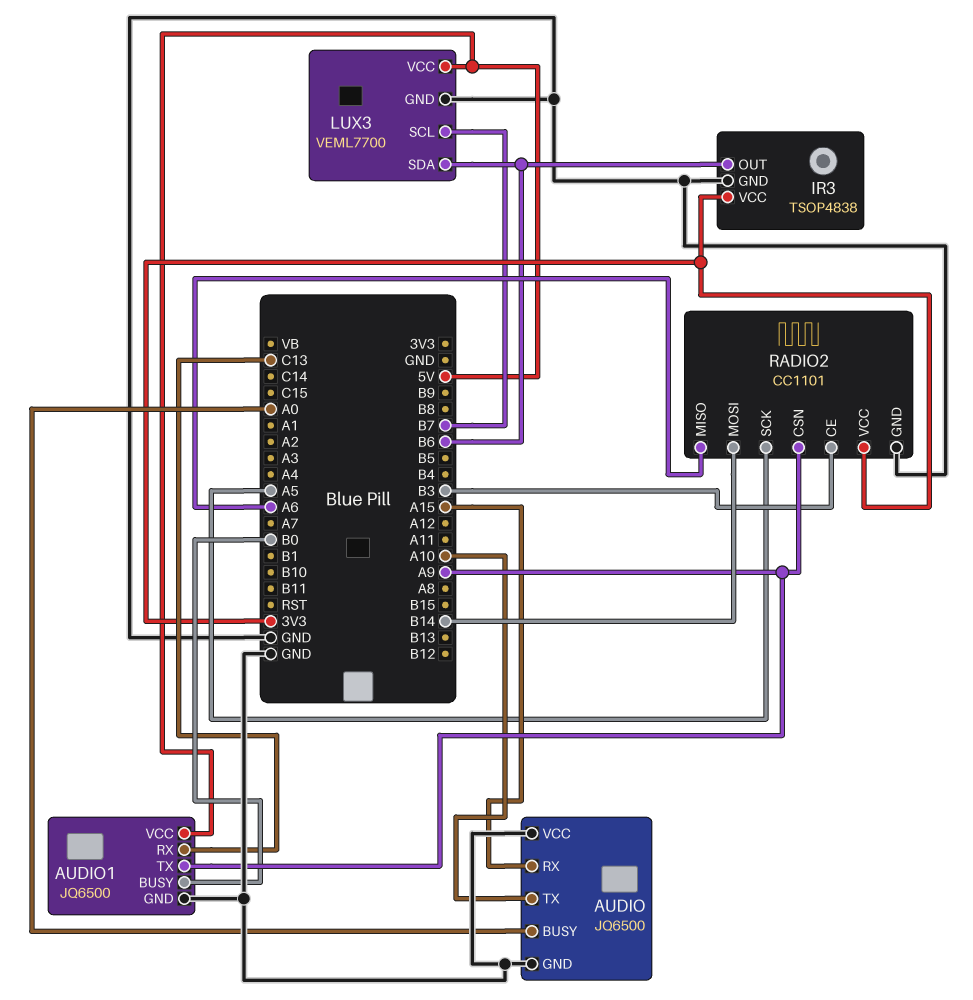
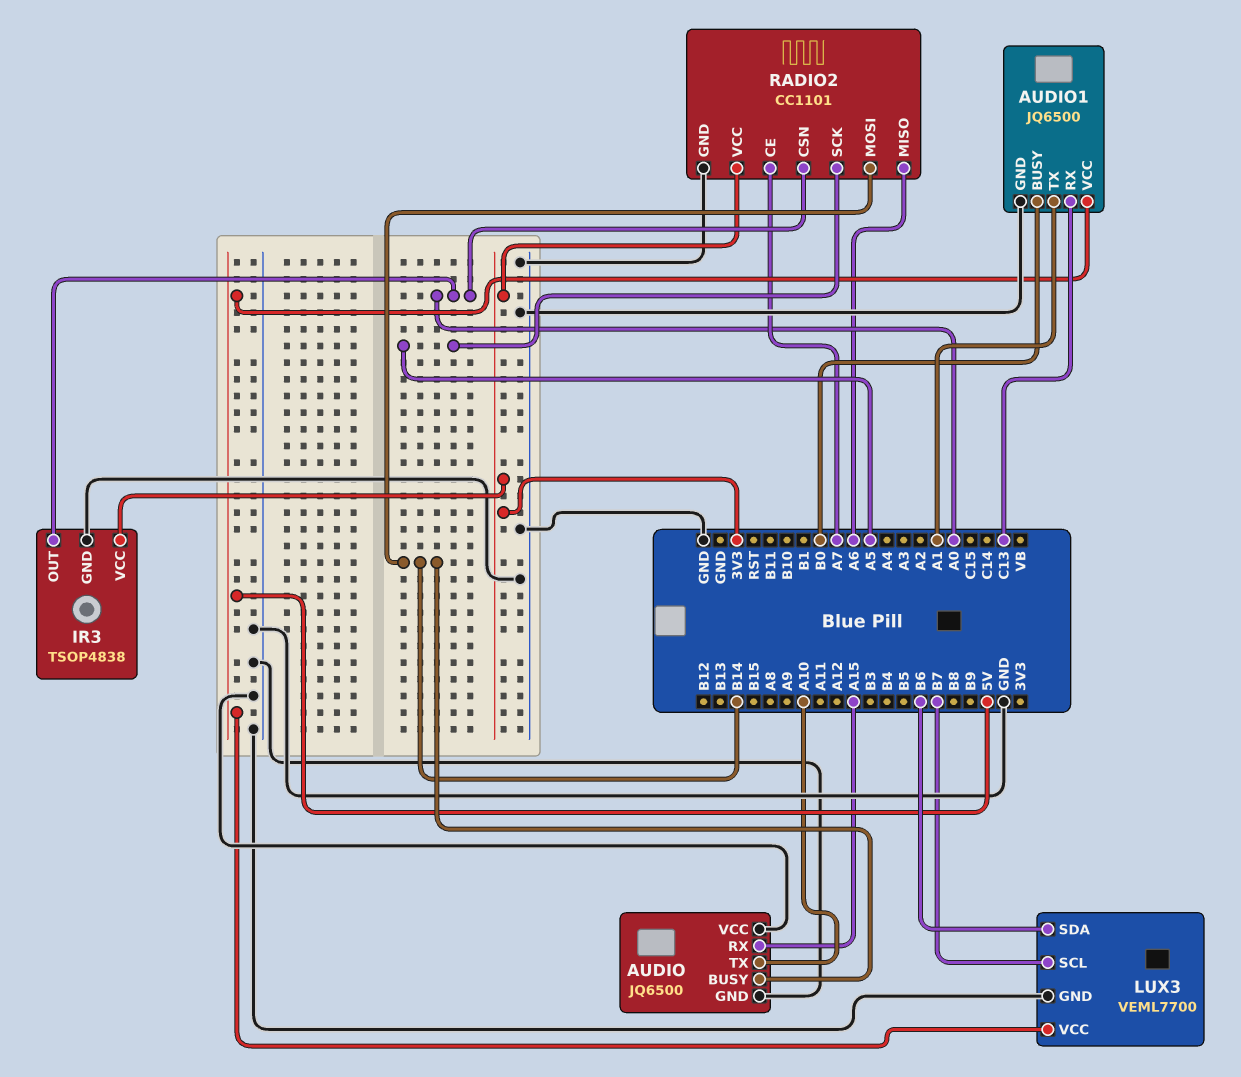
AUDIO pin BUSY: A0 -> B14
AUDIO1 pin TX: A9 -> A1
IR3 pin OUT: B6 -> A0
RADIO2 pin CE: B3 -> A7
RADIO2 pin CSN: A9 -> A0

